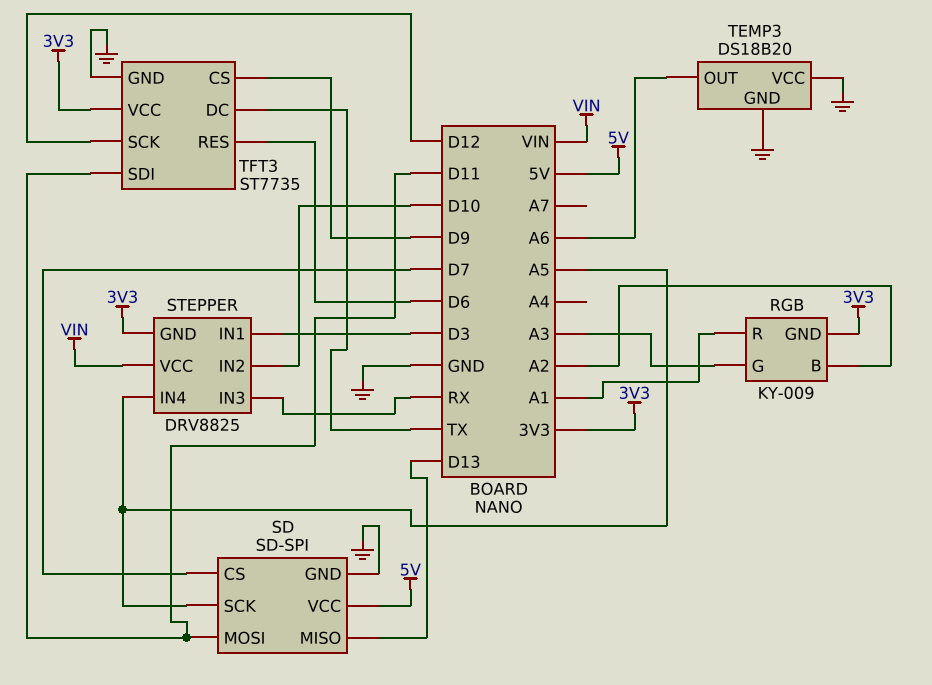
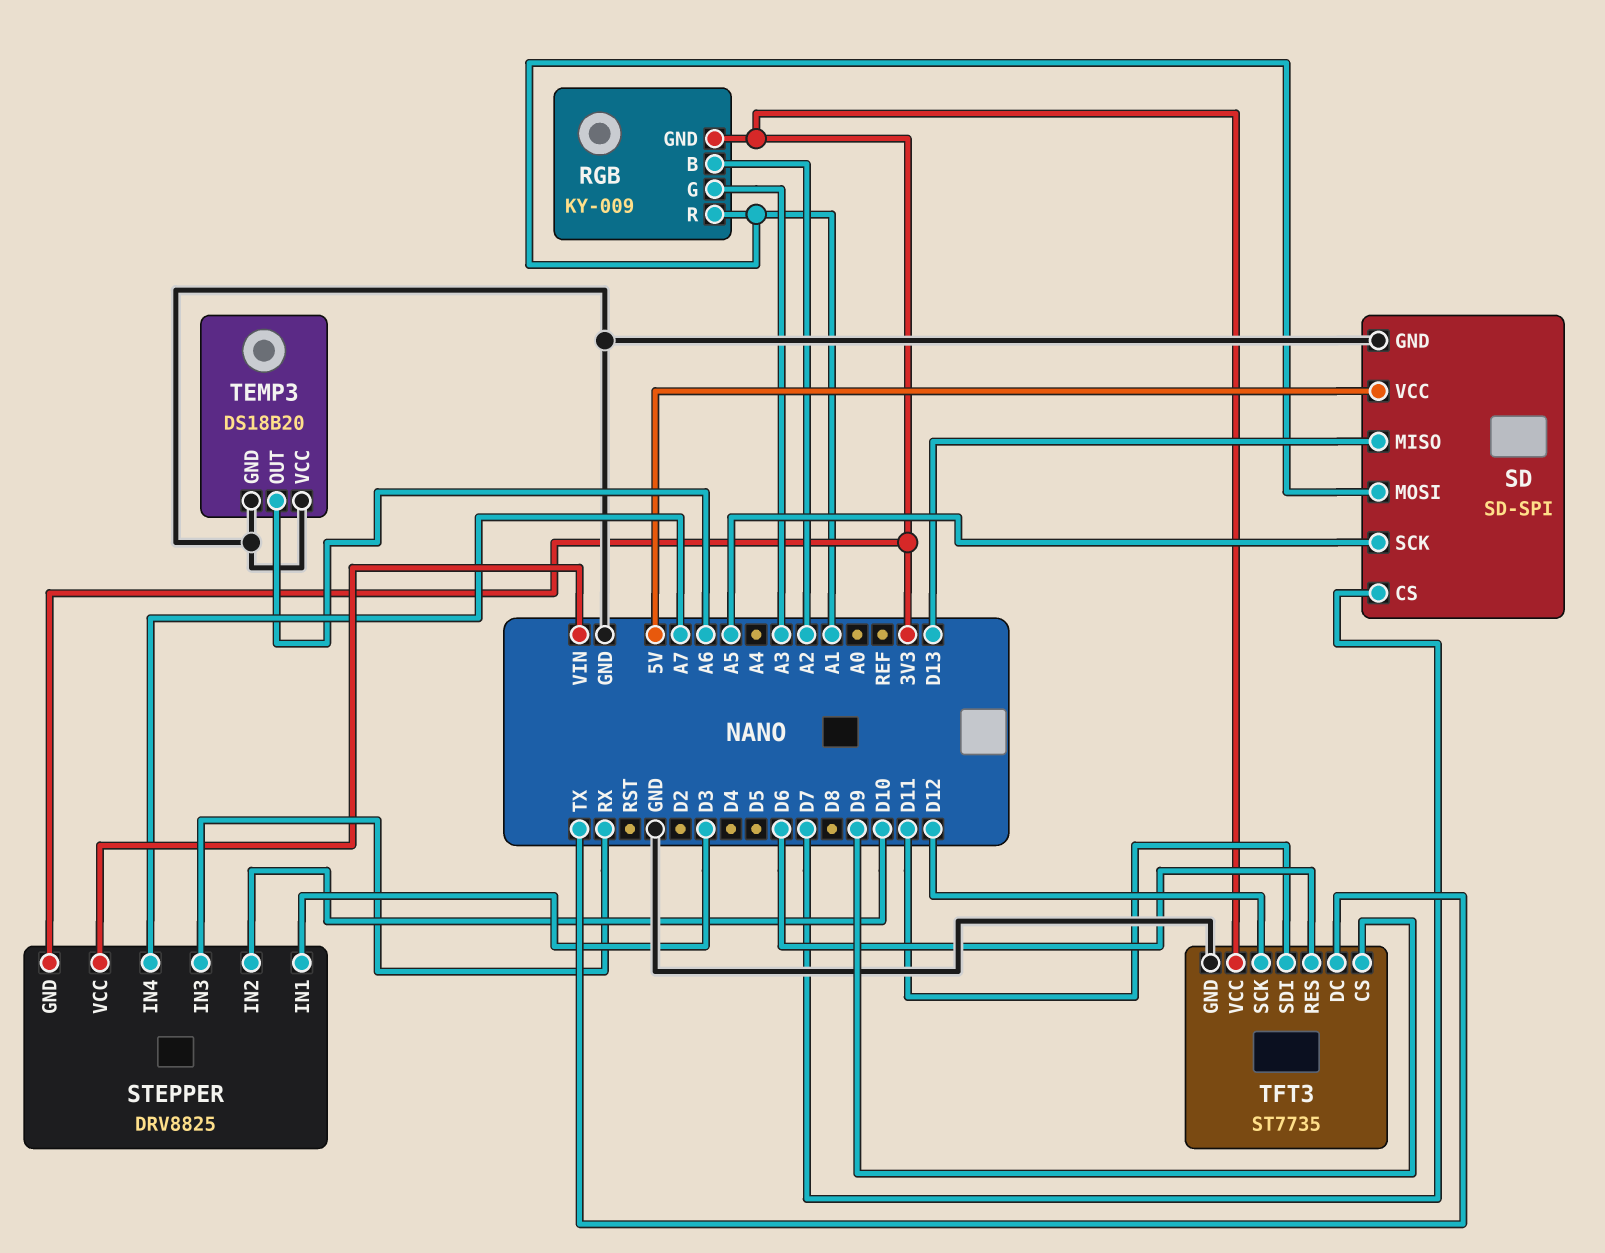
SD pin MOSI: D11 -> A1
STEPPER pin IN4: A5 -> A7

